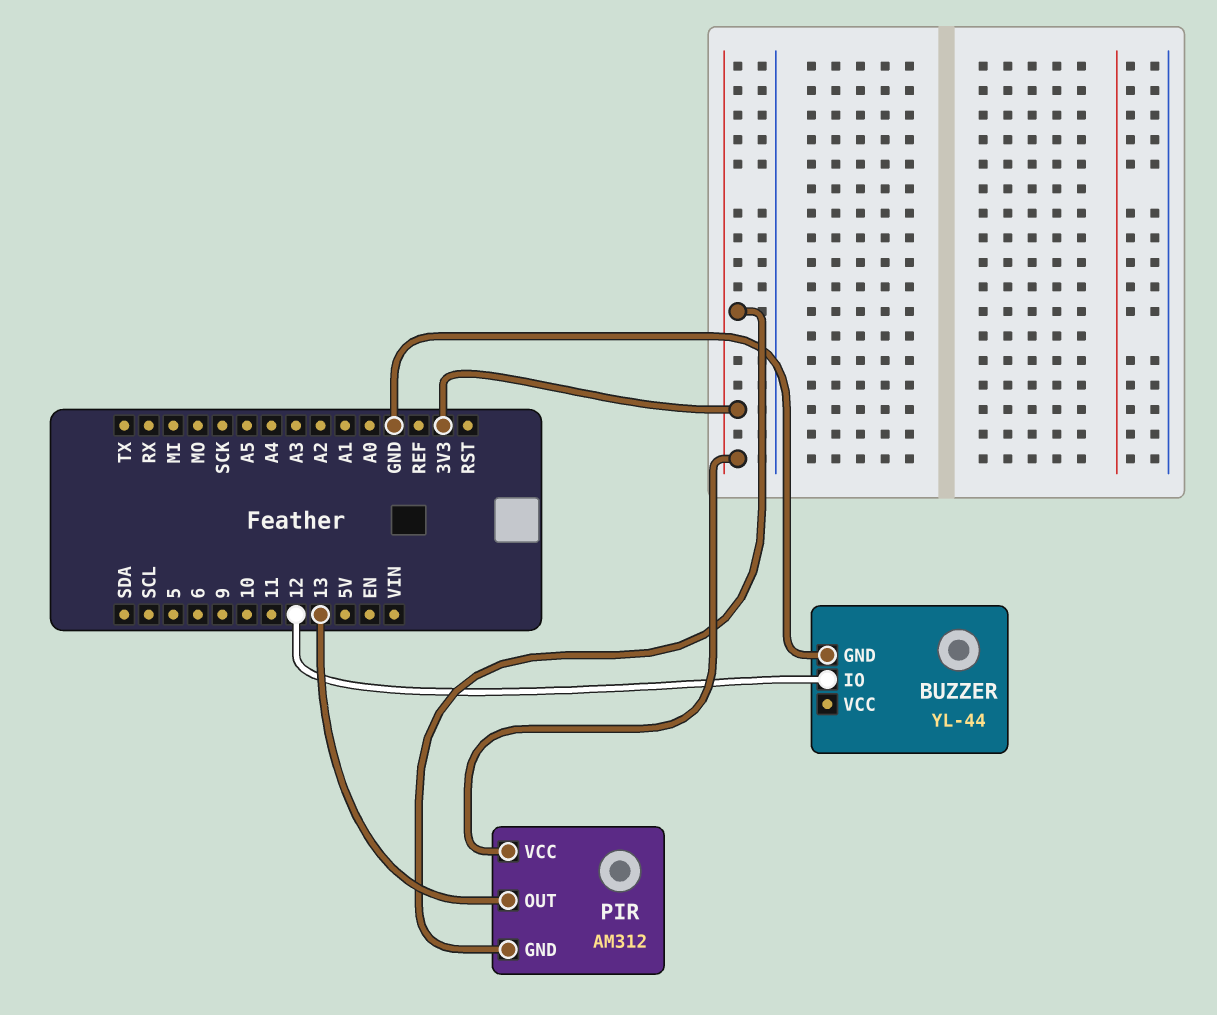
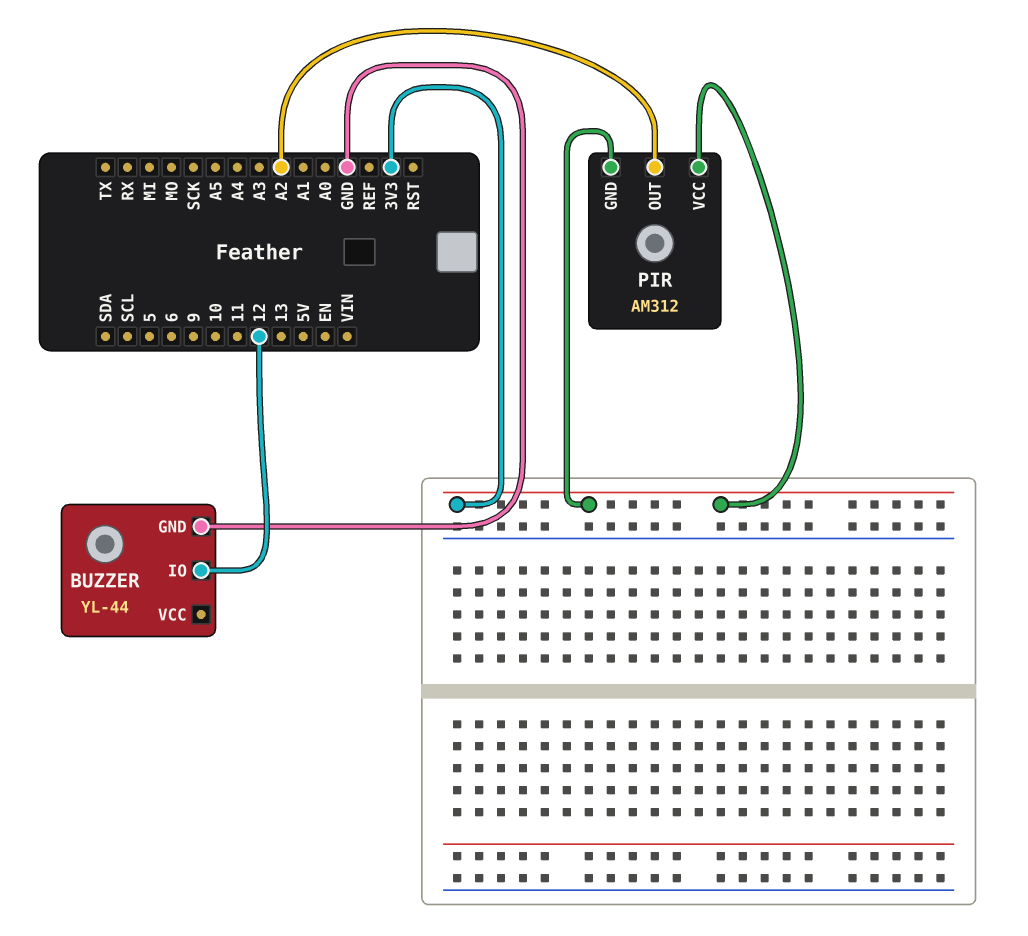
PIR pin OUT: 13 -> A2

